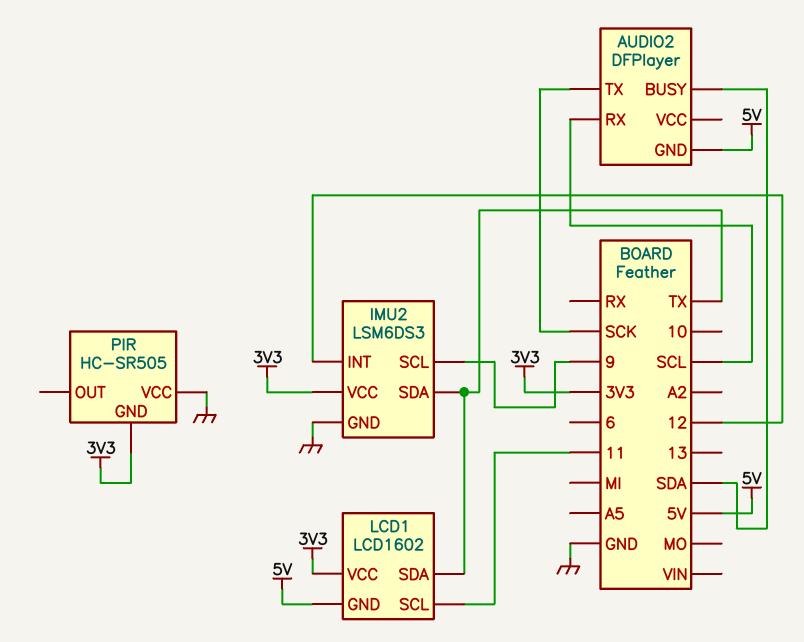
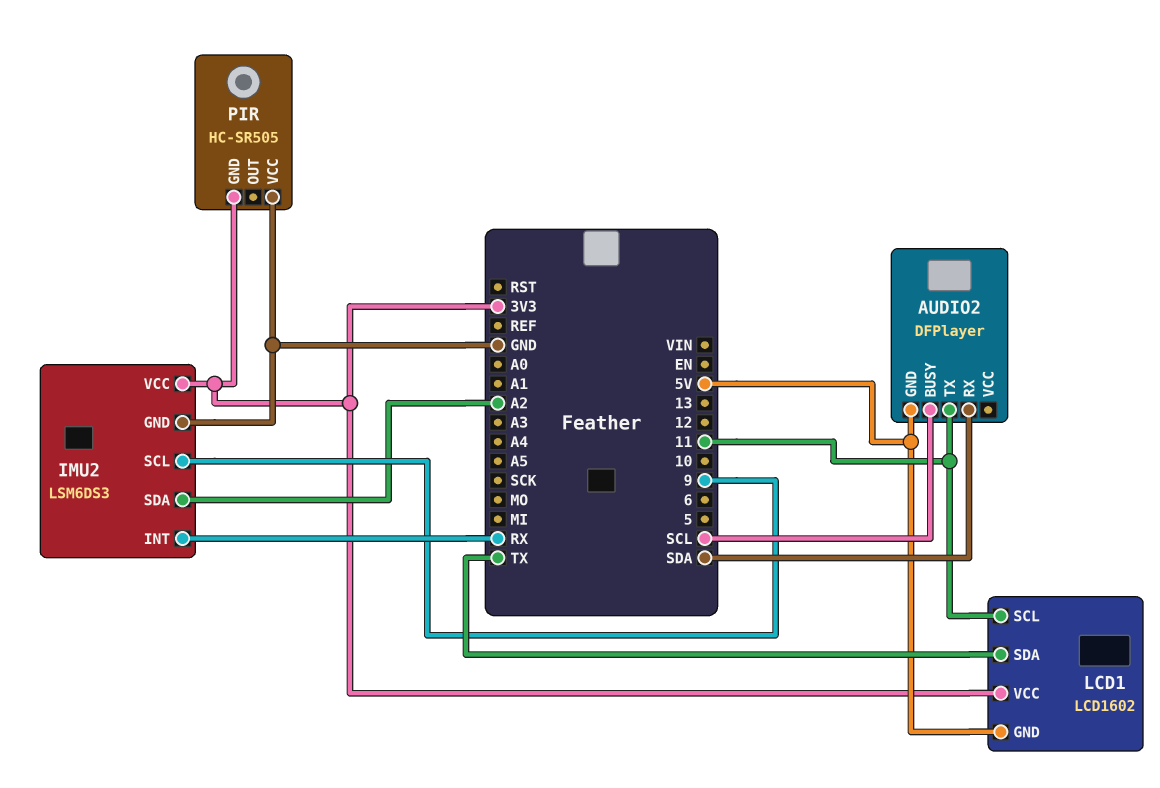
AUDIO2 pin BUSY: SDA -> SCL
AUDIO2 pin RX: SCL -> SDA
AUDIO2 pin TX: SCK -> 11
IMU2 pin INT: 12 -> RX
IMU2 pin SDA: TX -> A2

